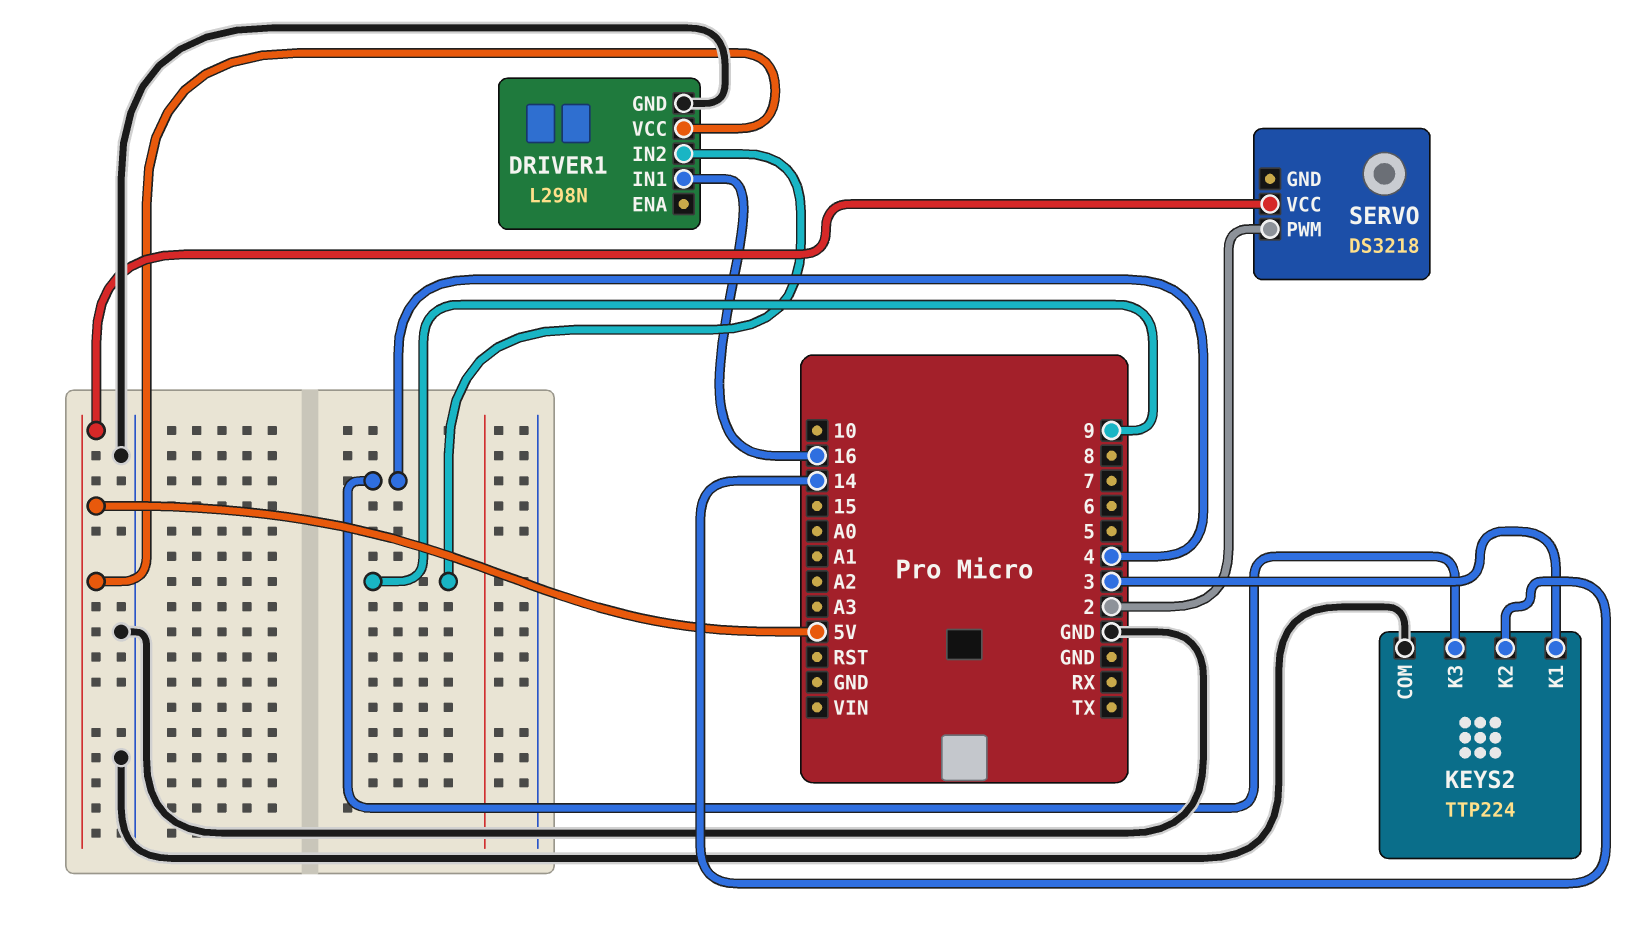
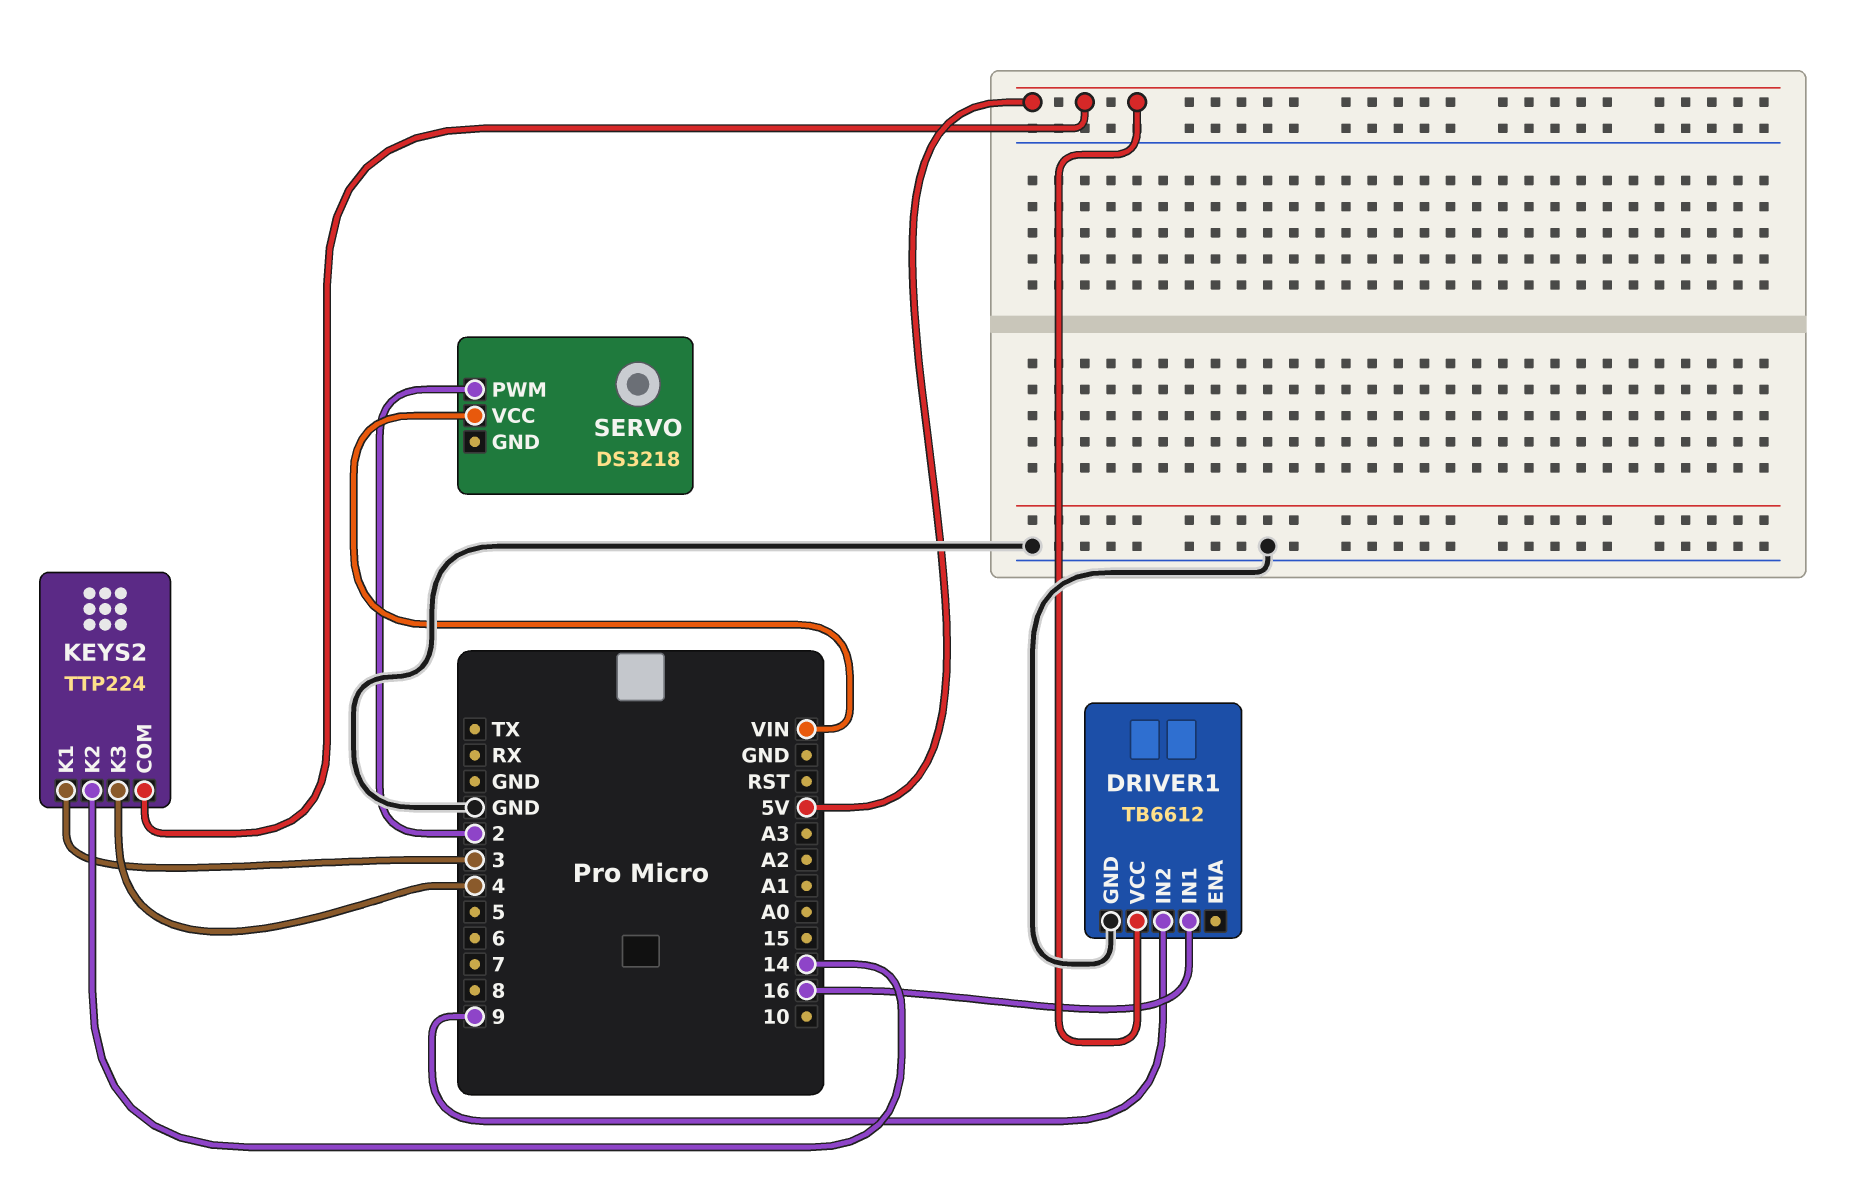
DRIVER1: L298N -> TB6612
KEYS2 pin COM: GND -> 5V
SERVO pin VCC: 5V -> VIN

